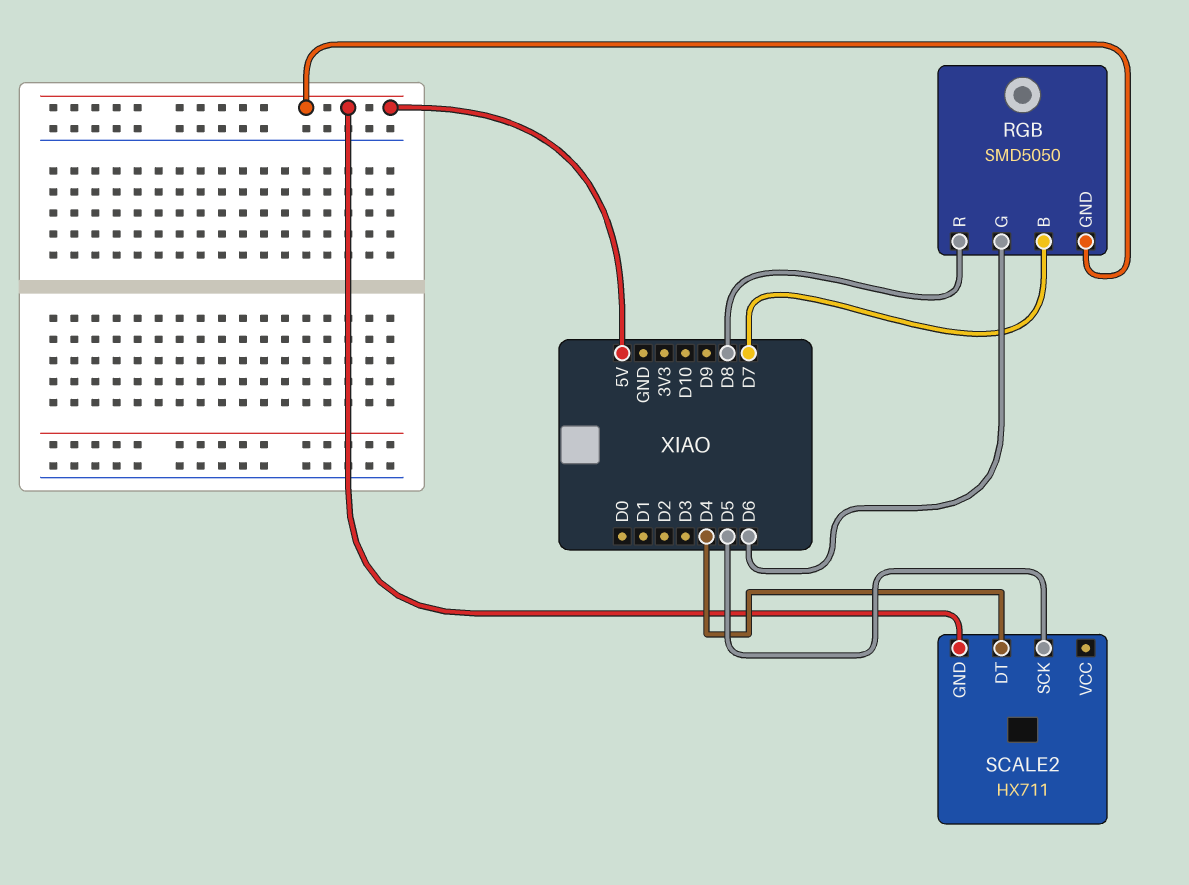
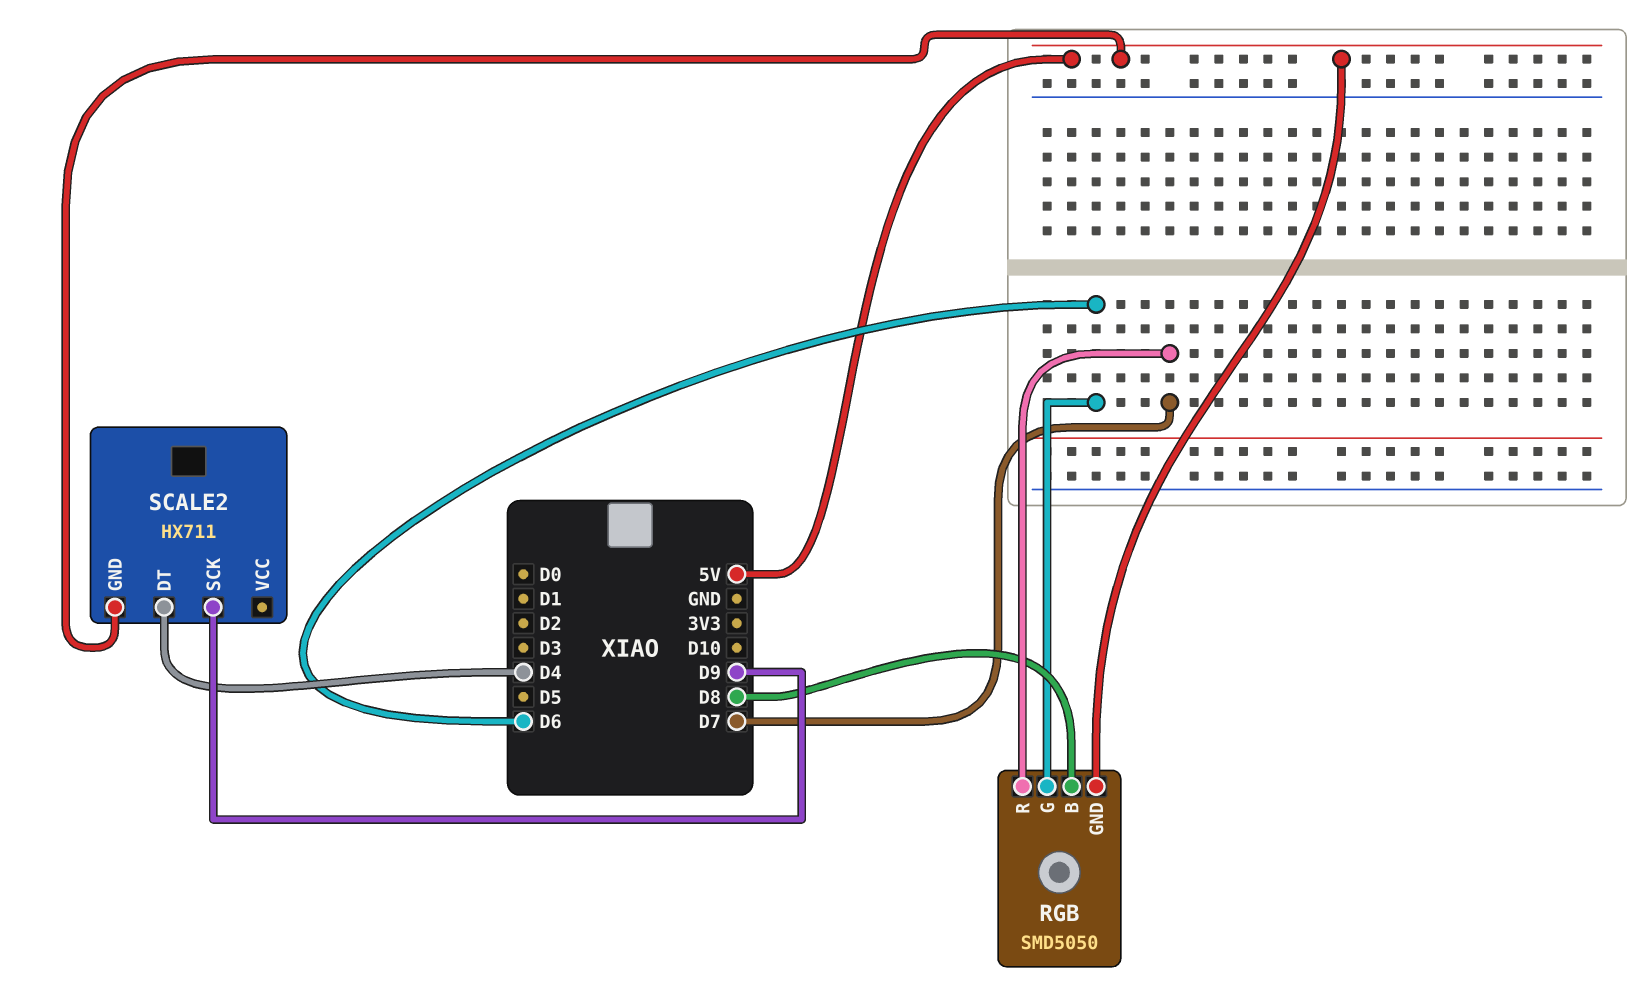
RGB pin B: D7 -> D8
RGB pin R: D8 -> D7
SCALE2 pin SCK: D5 -> D9

